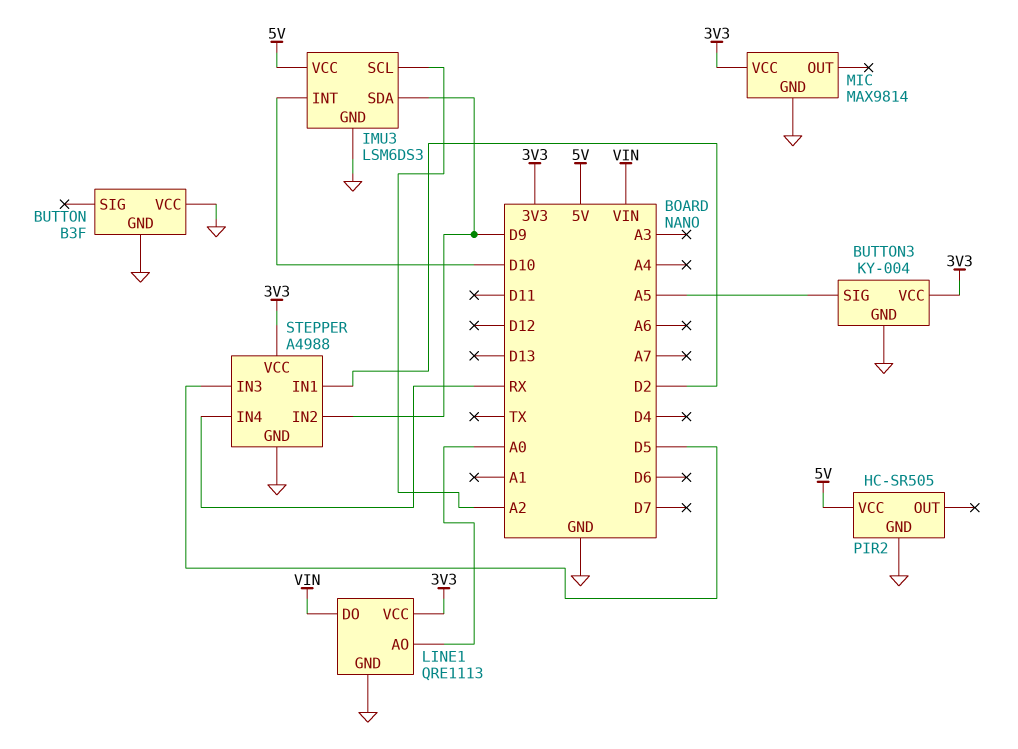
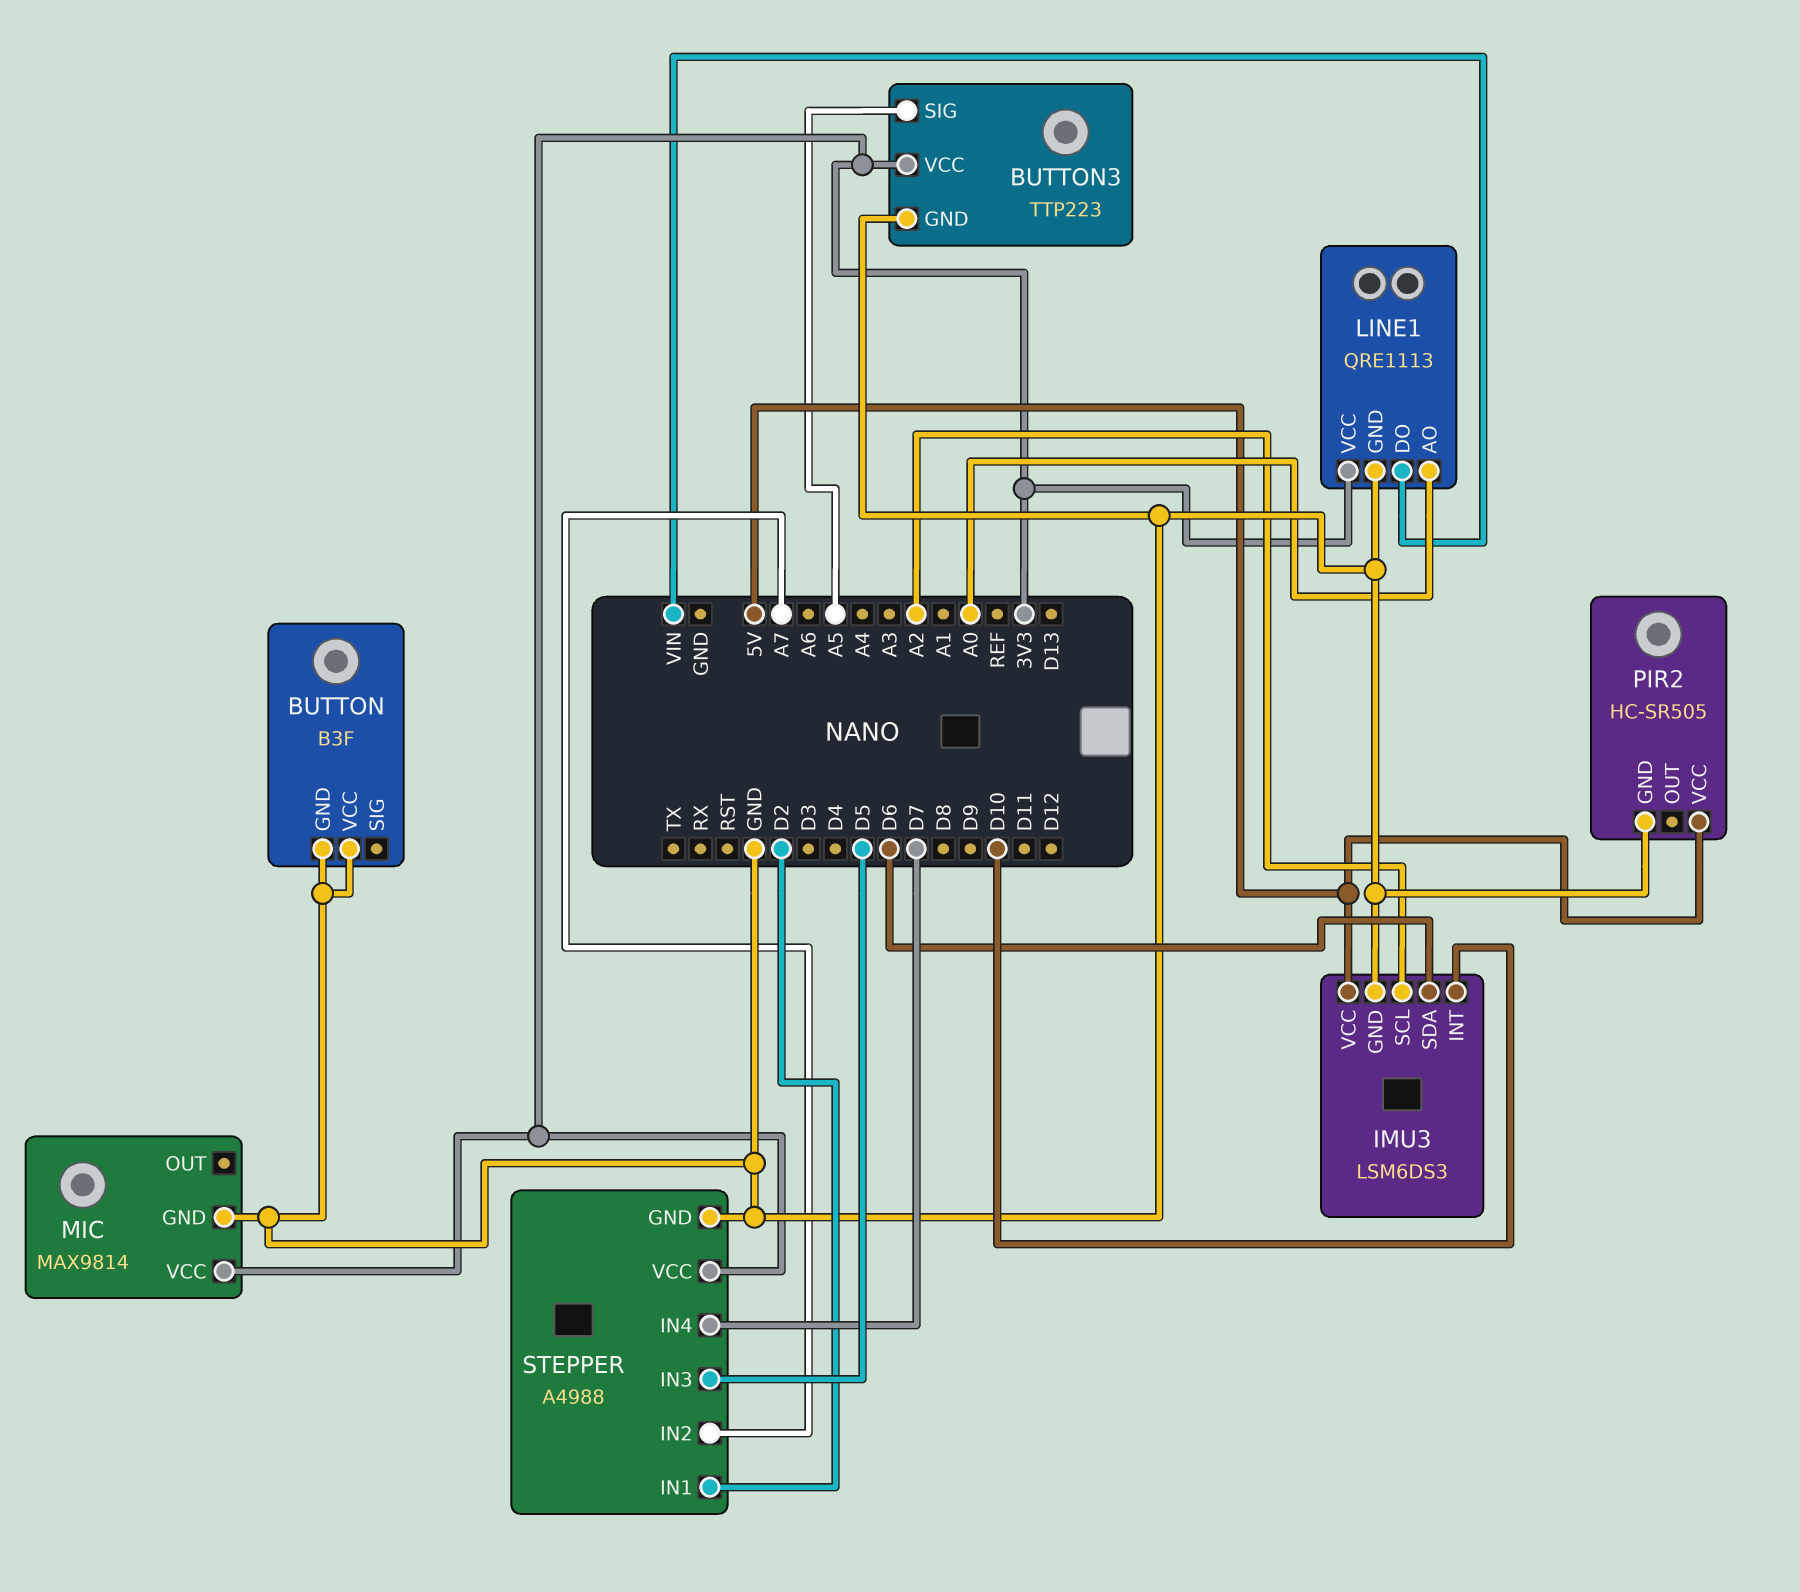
BUTTON3: KY-004 -> TTP223
IMU3 pin SDA: D9 -> D6
STEPPER pin IN2: D9 -> A7
STEPPER pin IN4: RX -> D7

